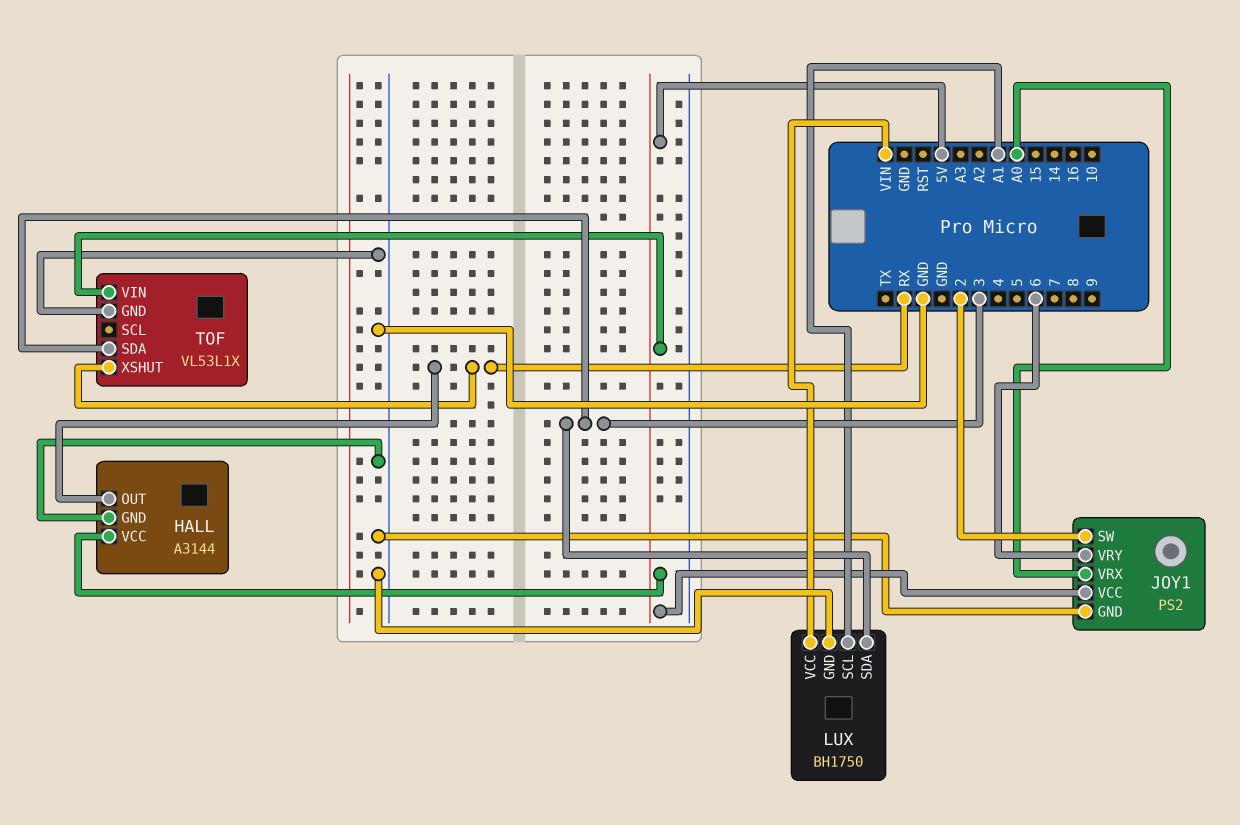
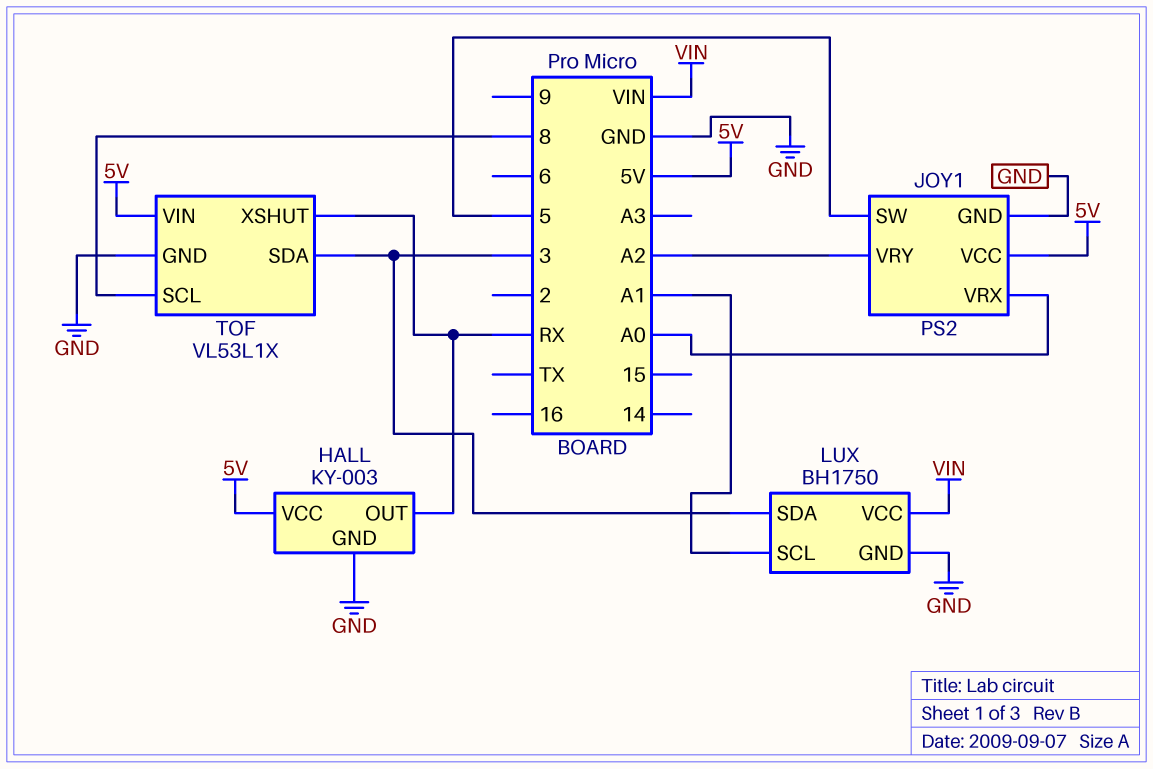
HALL: A3144 -> KY-003
JOY1 pin SW: 2 -> 5
JOY1 pin VRY: 6 -> A2
TOF pin SCL: none -> 8

